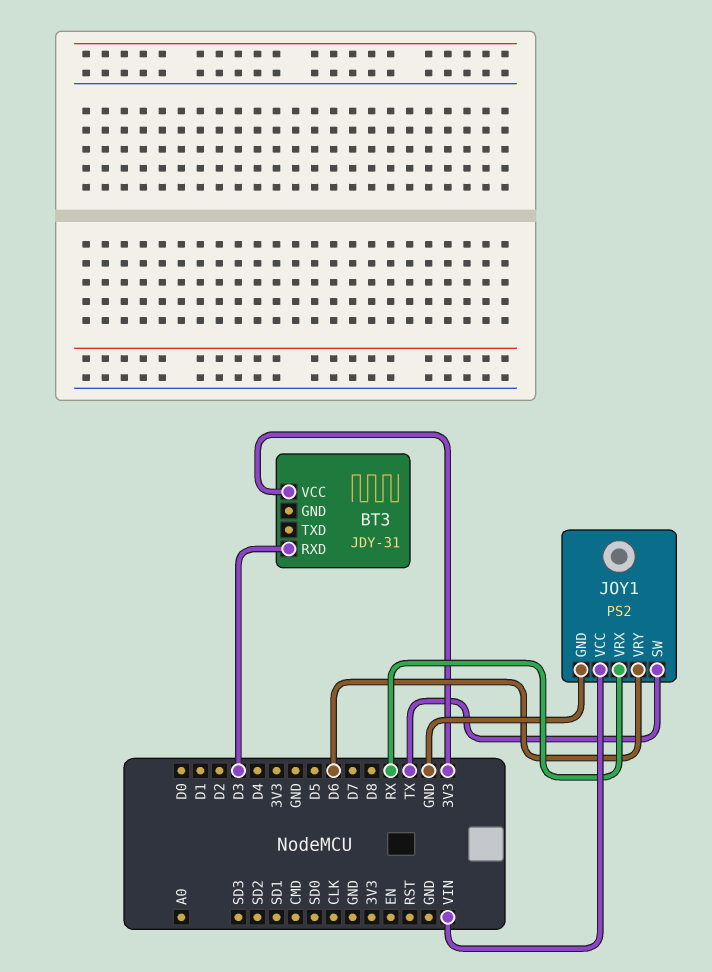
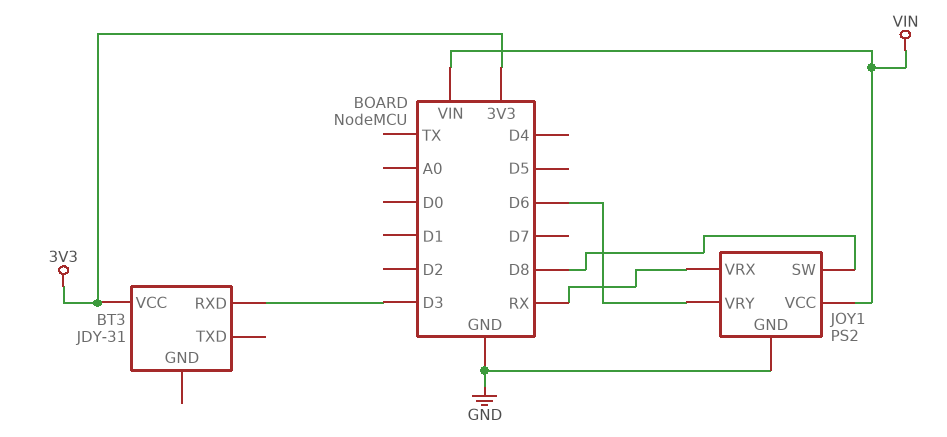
JOY1 pin SW: TX -> D8

